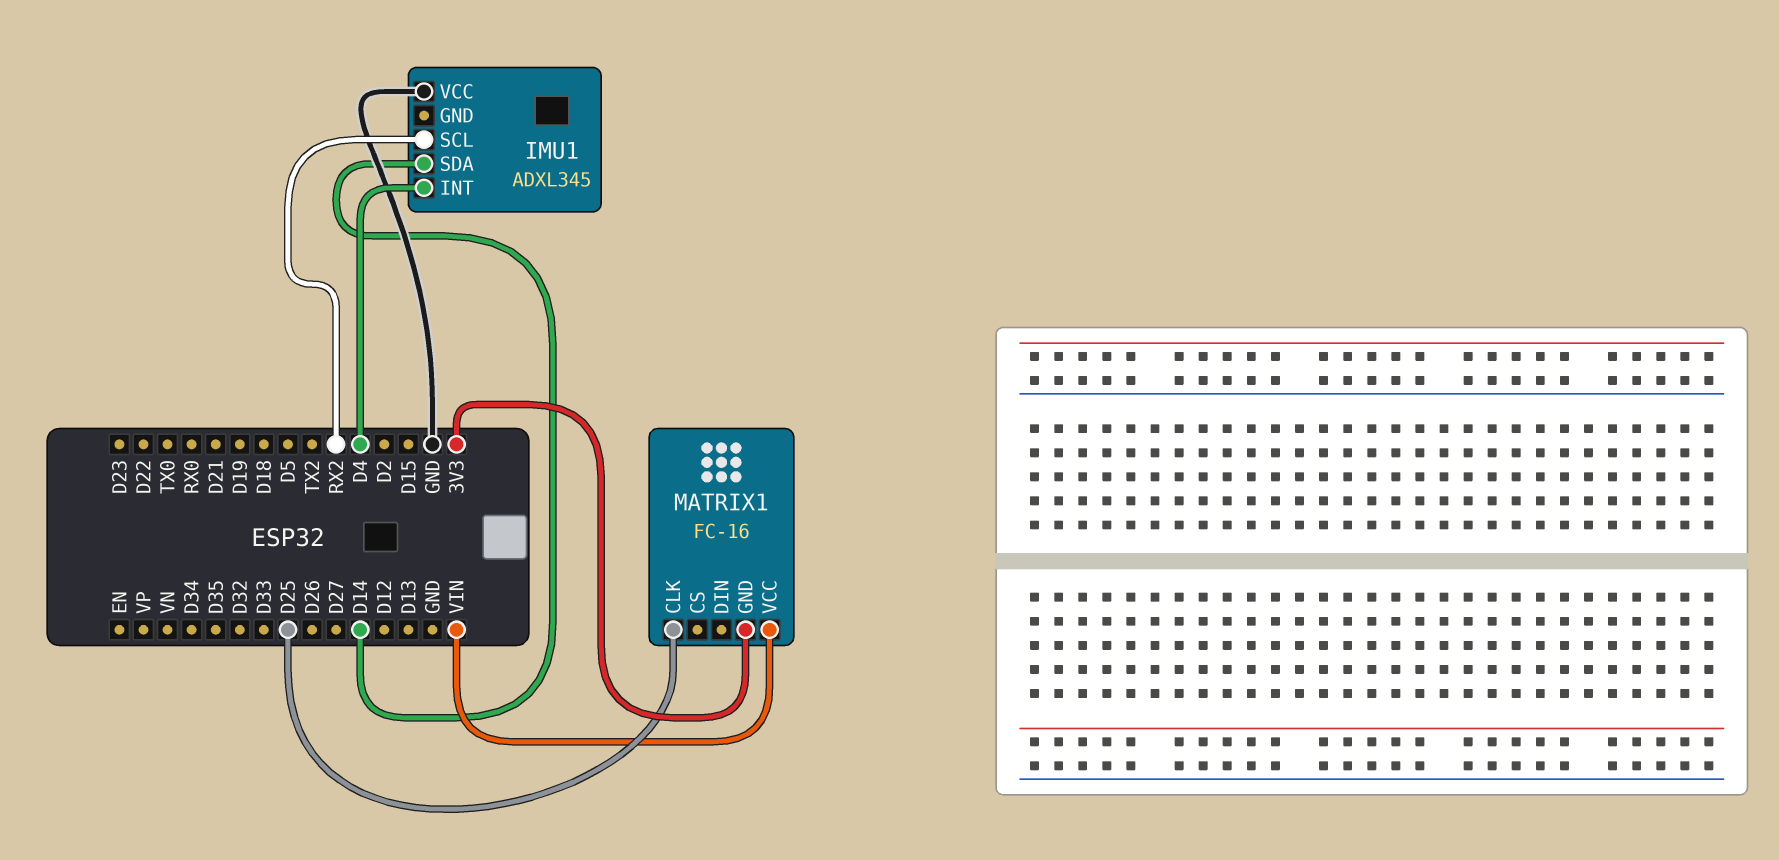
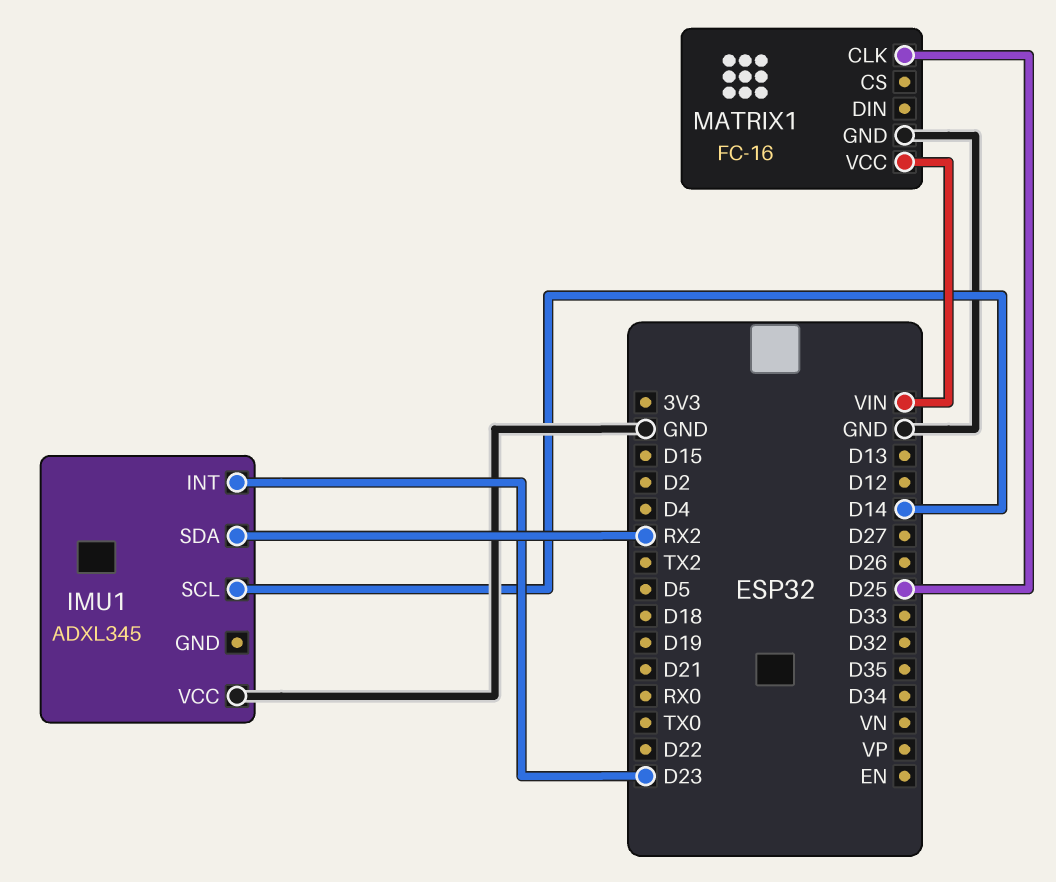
IMU1 pin INT: D4 -> D23
IMU1 pin SCL: RX2 -> D14
IMU1 pin SDA: D14 -> RX2
MATRIX1 pin GND: 3V3 -> GND

